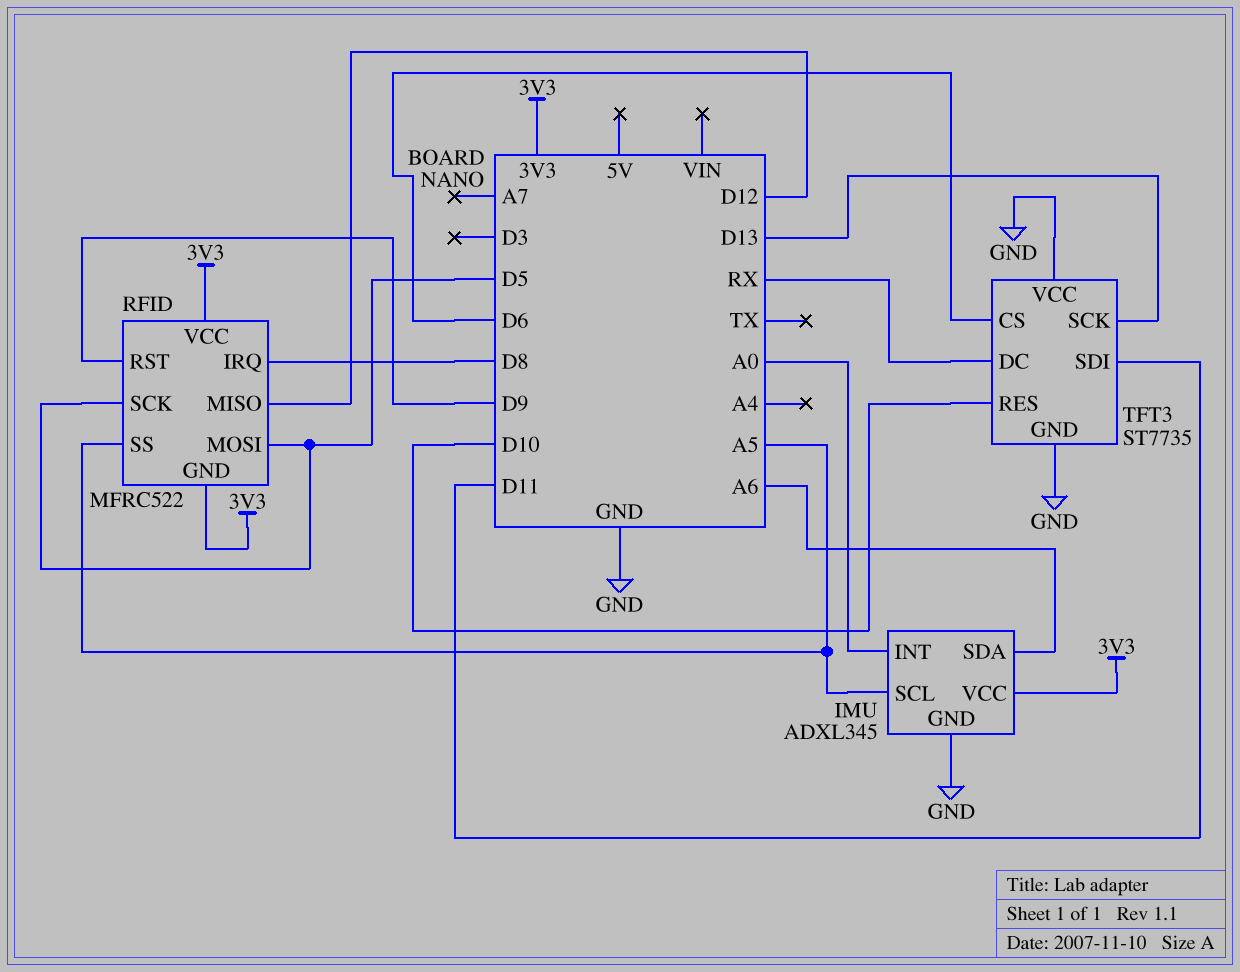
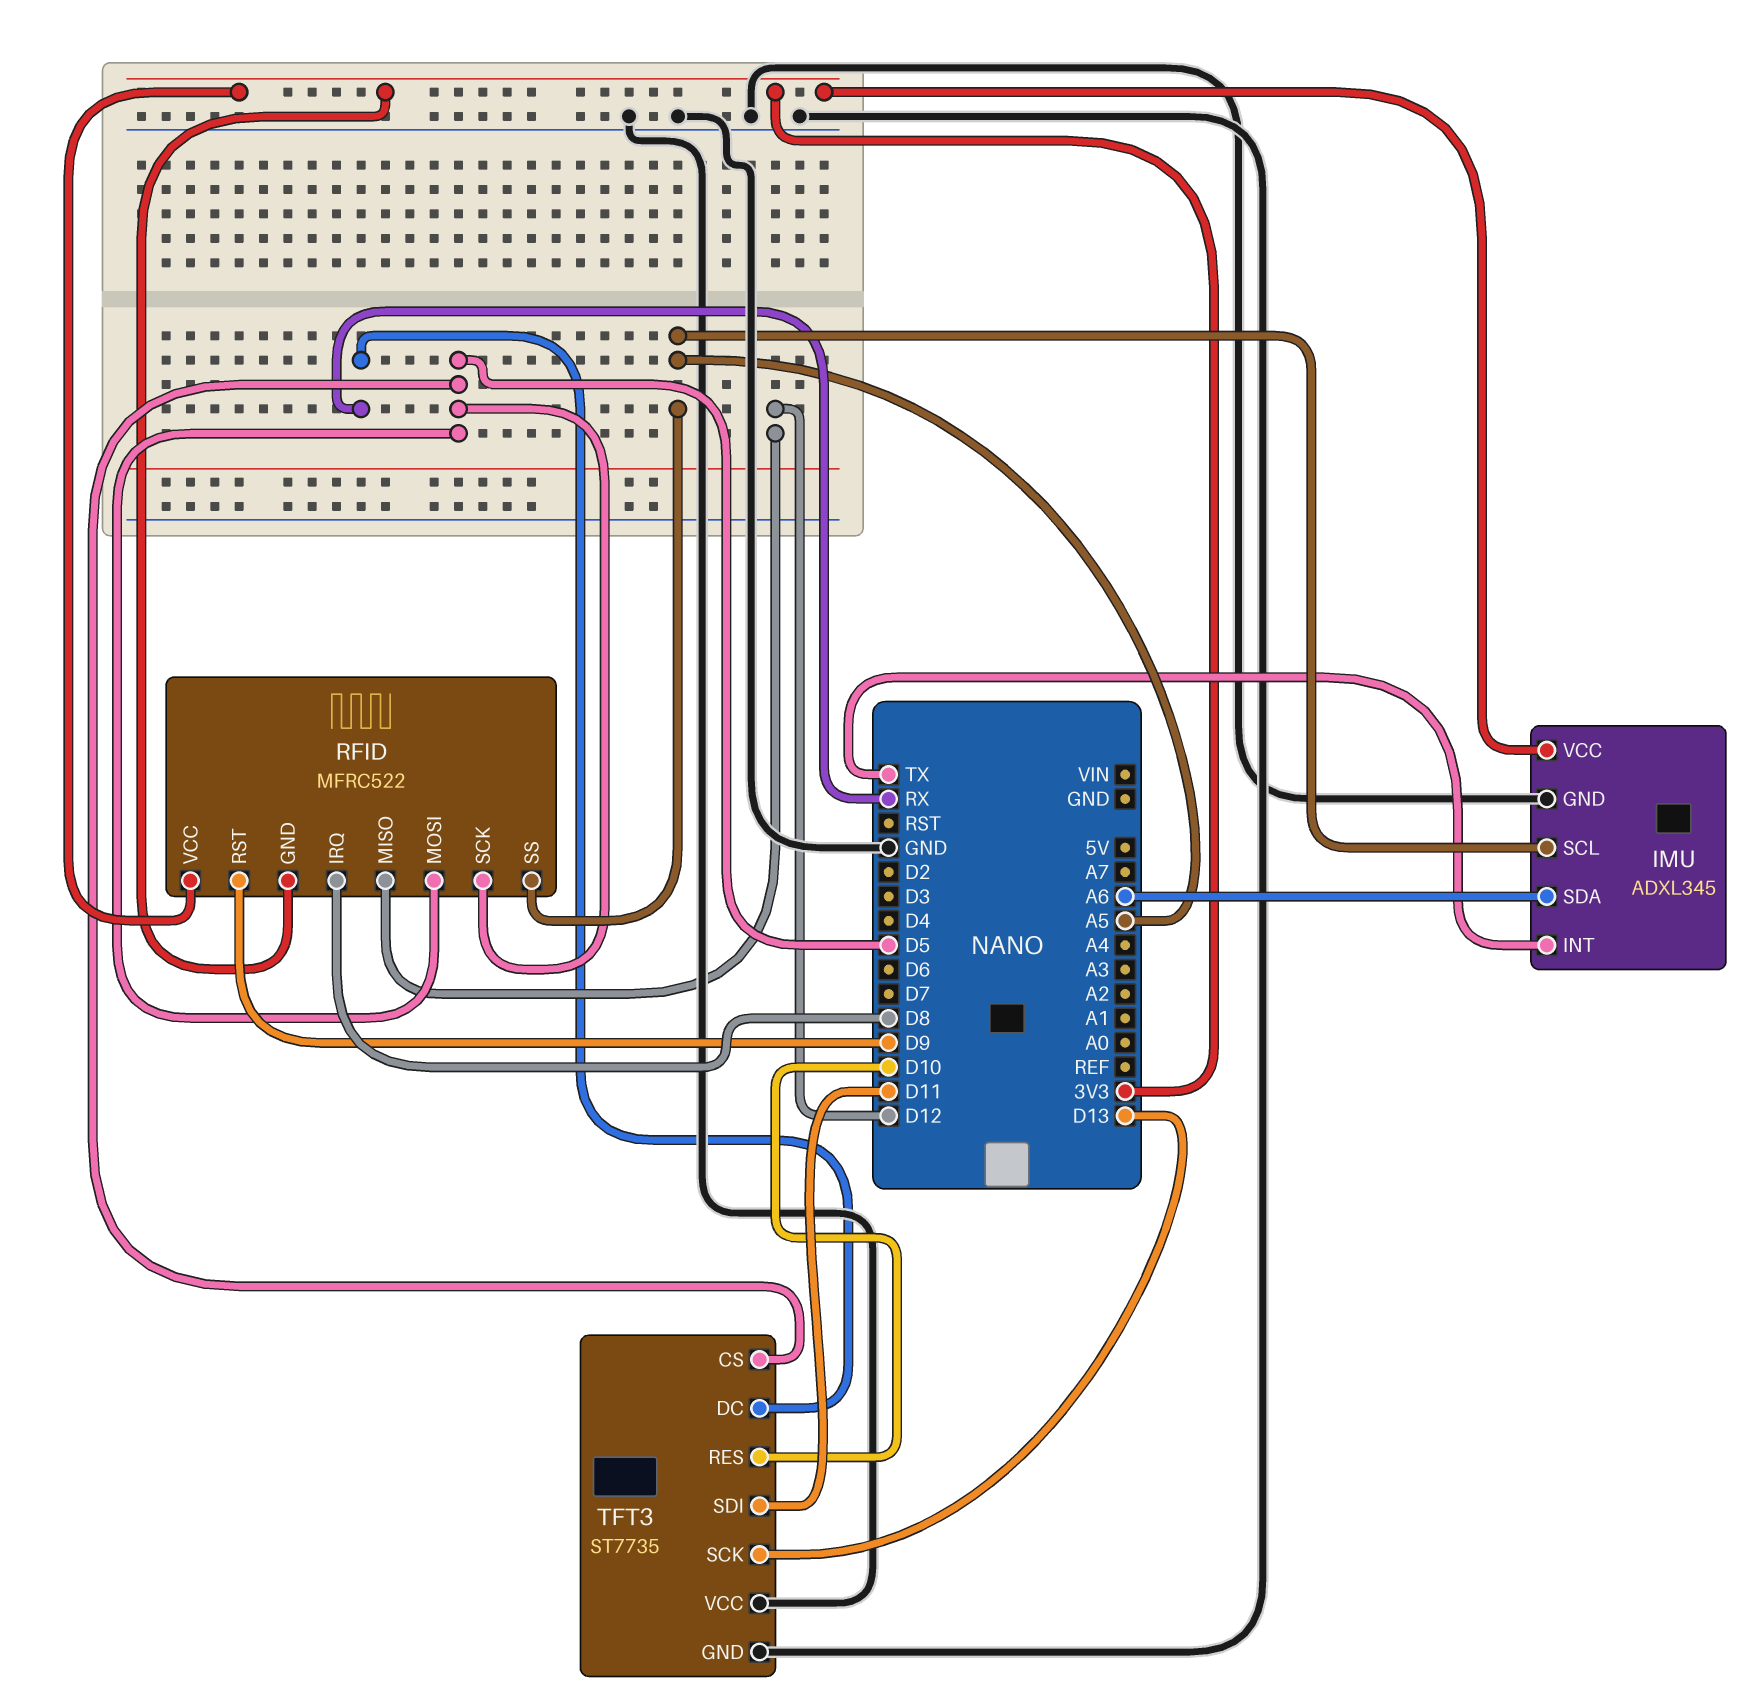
IMU pin INT: A0 -> TX
TFT3 pin CS: D6 -> D5

